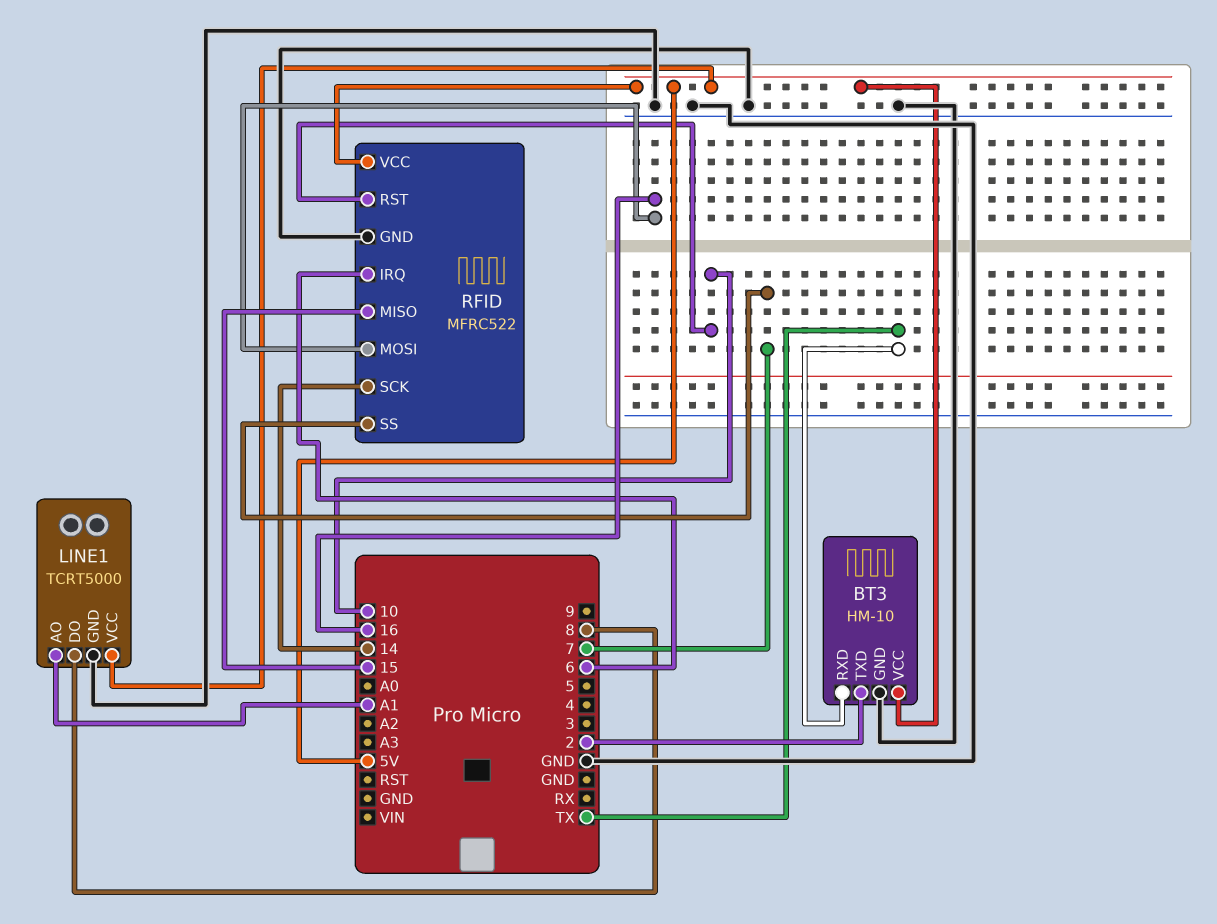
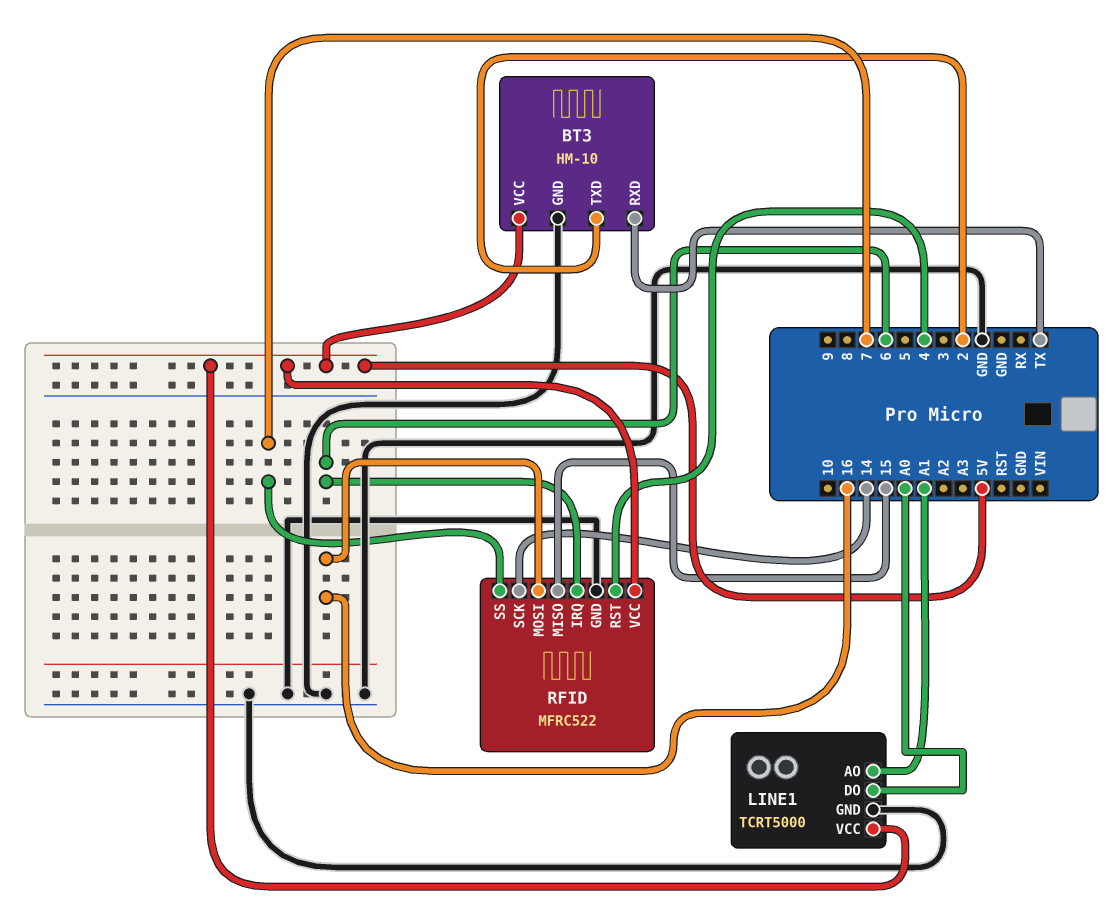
LINE1 pin DO: 8 -> A0
RFID pin RST: 10 -> 4

